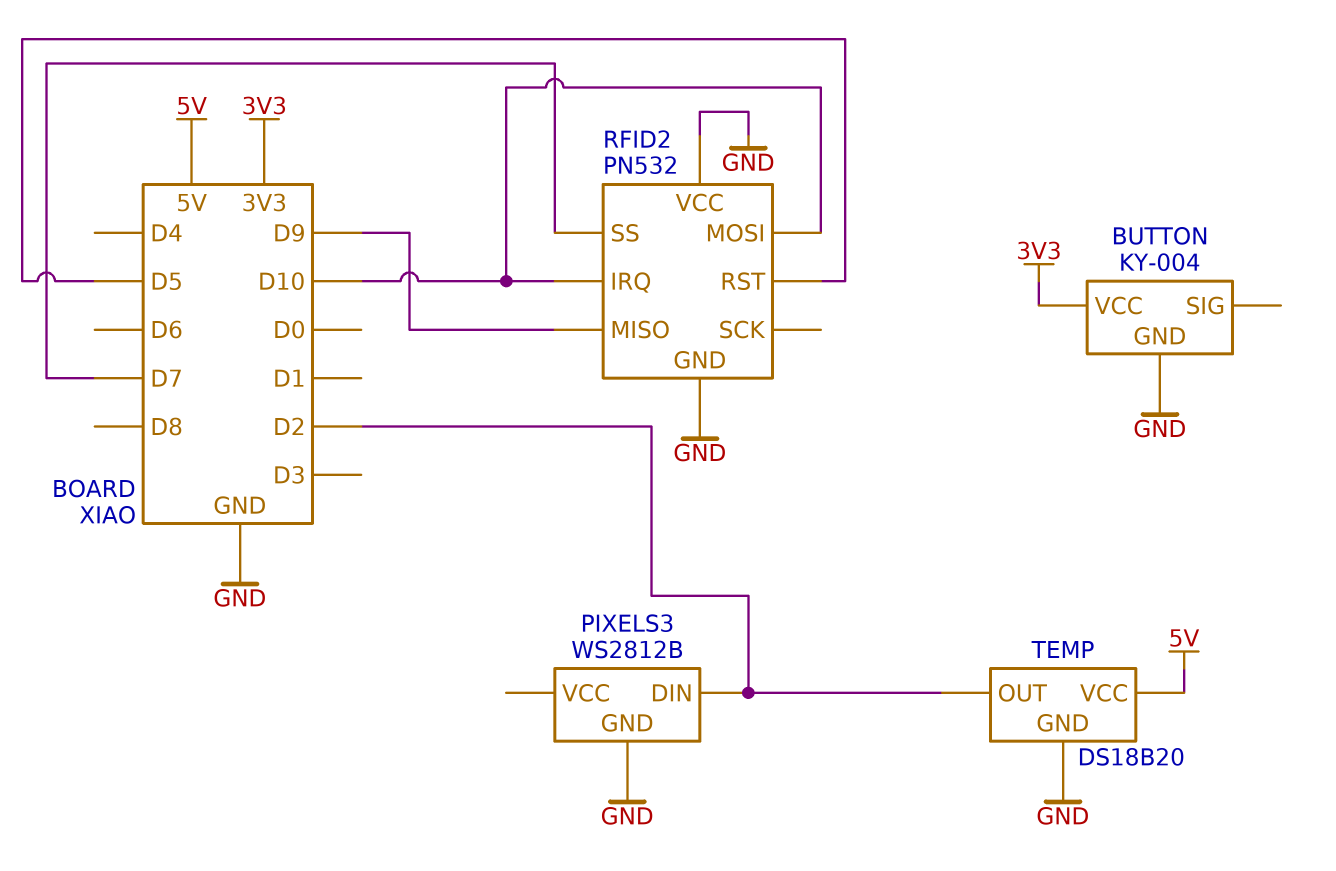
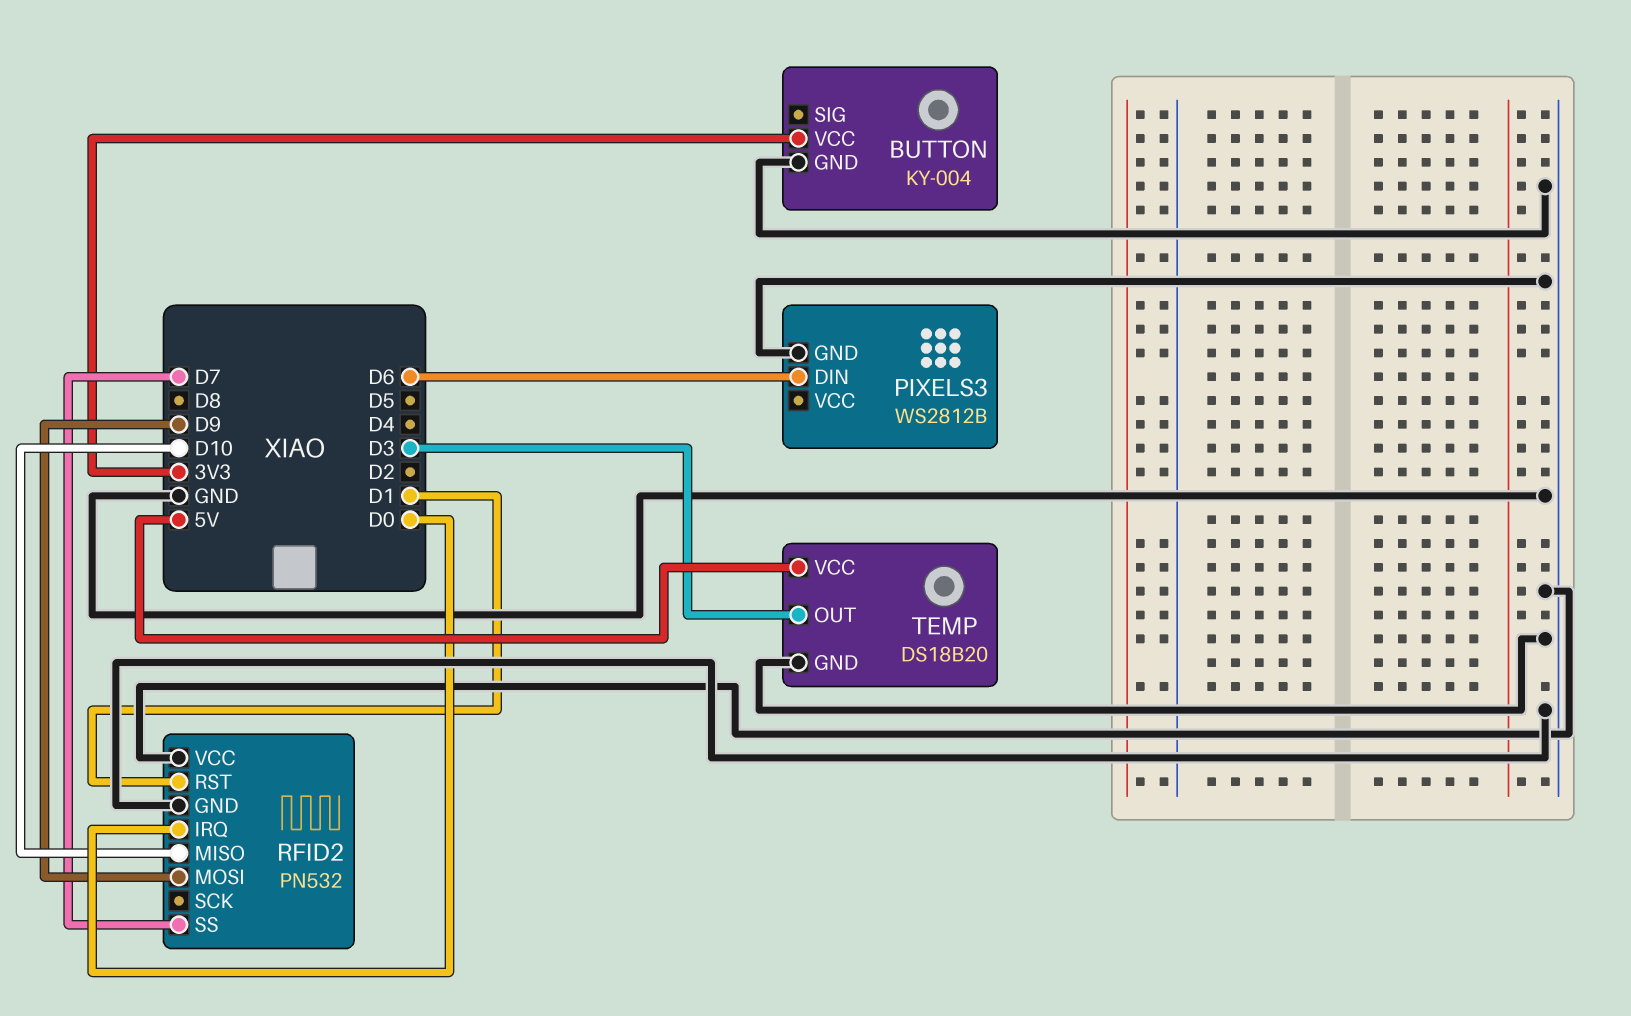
PIXELS3 pin DIN: D2 -> D6
RFID2 pin IRQ: D10 -> D0
RFID2 pin MISO: D9 -> D10
RFID2 pin MOSI: D10 -> D9
RFID2 pin RST: D5 -> D1
TEMP pin OUT: D2 -> D3

